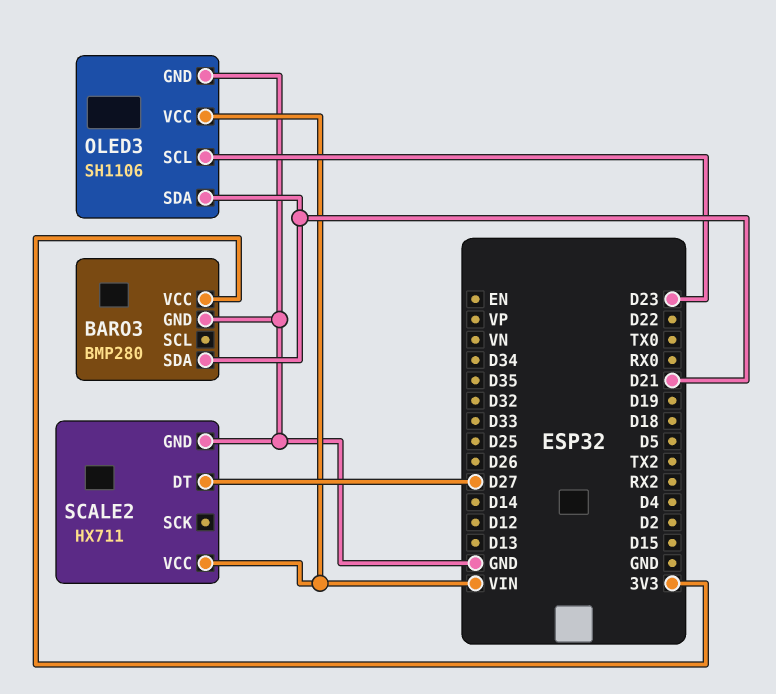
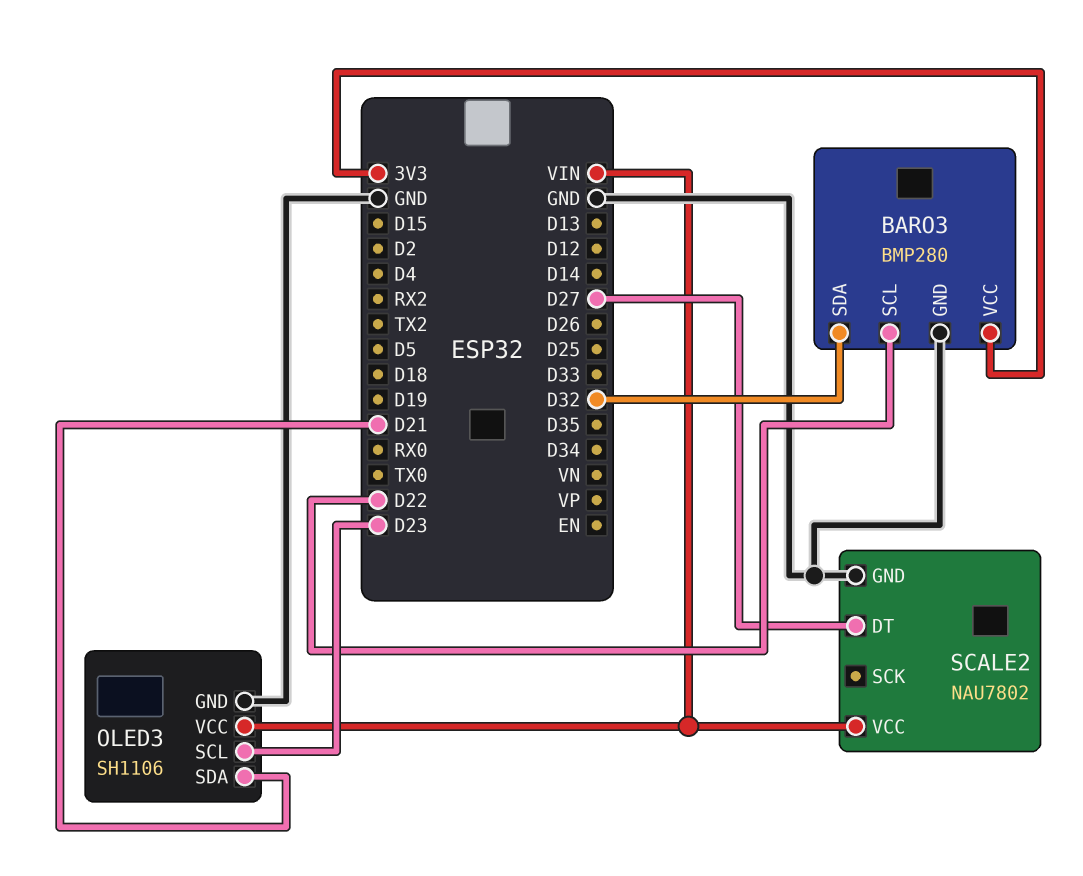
BARO3 pin SCL: none -> D22
BARO3 pin SDA: D21 -> D32
SCALE2: HX711 -> NAU7802

